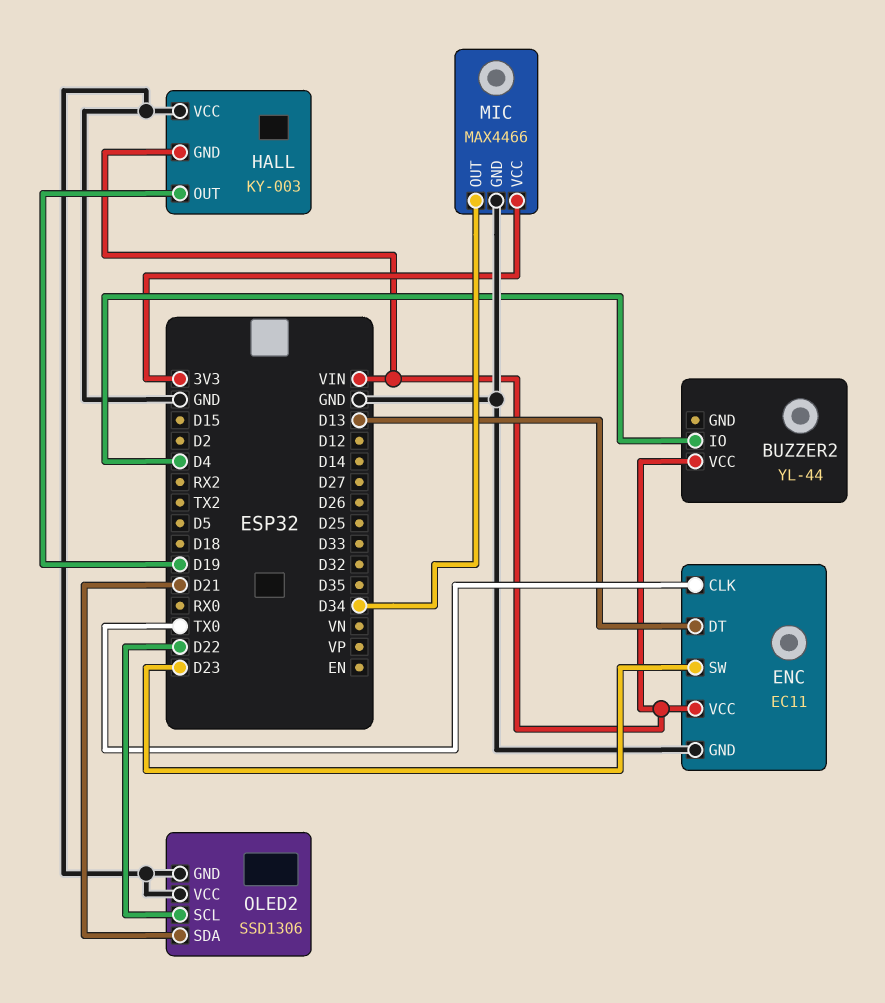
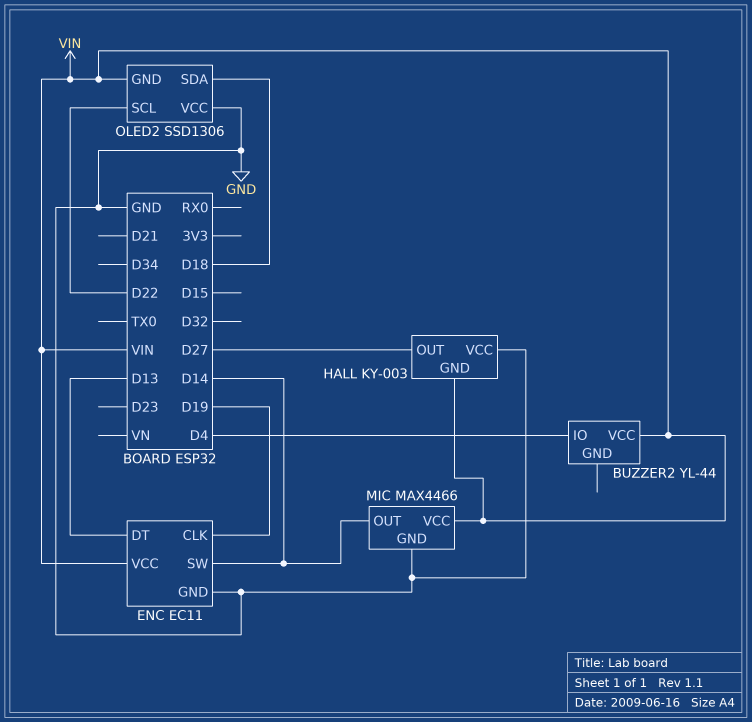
ENC pin CLK: TX0 -> D19
ENC pin SW: D23 -> D14
HALL pin OUT: D19 -> D27
MIC pin OUT: D34 -> D14
MIC pin VCC: 3V3 -> VIN
OLED2 pin GND: GND -> VIN
OLED2 pin SDA: D21 -> D18

